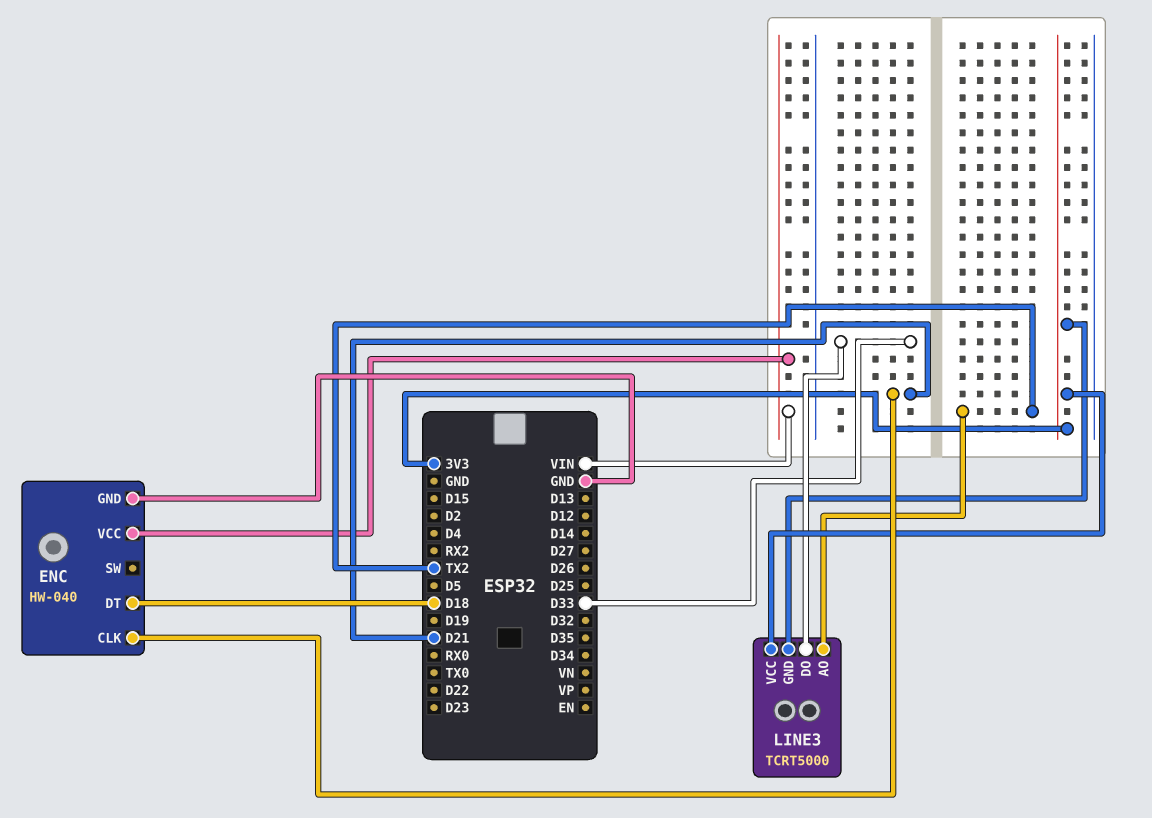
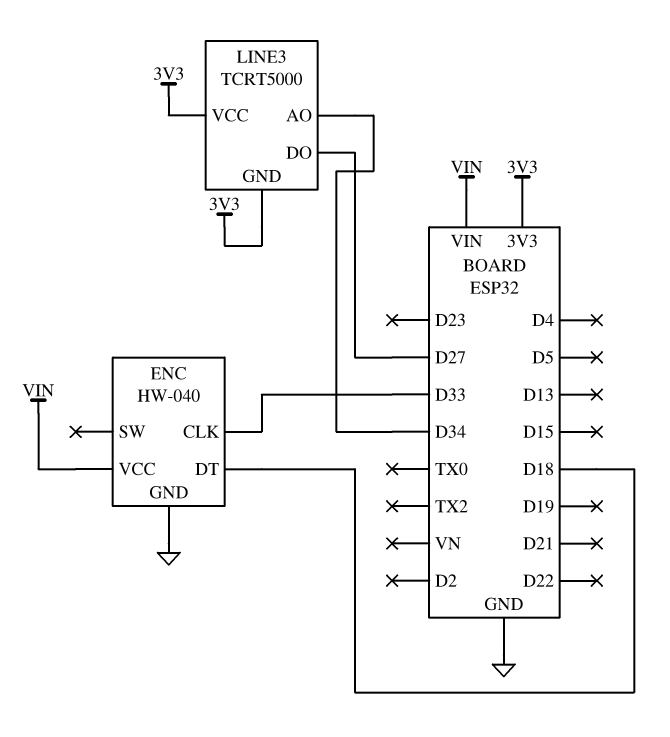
ENC pin CLK: D21 -> D33
LINE3 pin AO: TX2 -> D34
LINE3 pin DO: D33 -> D27

